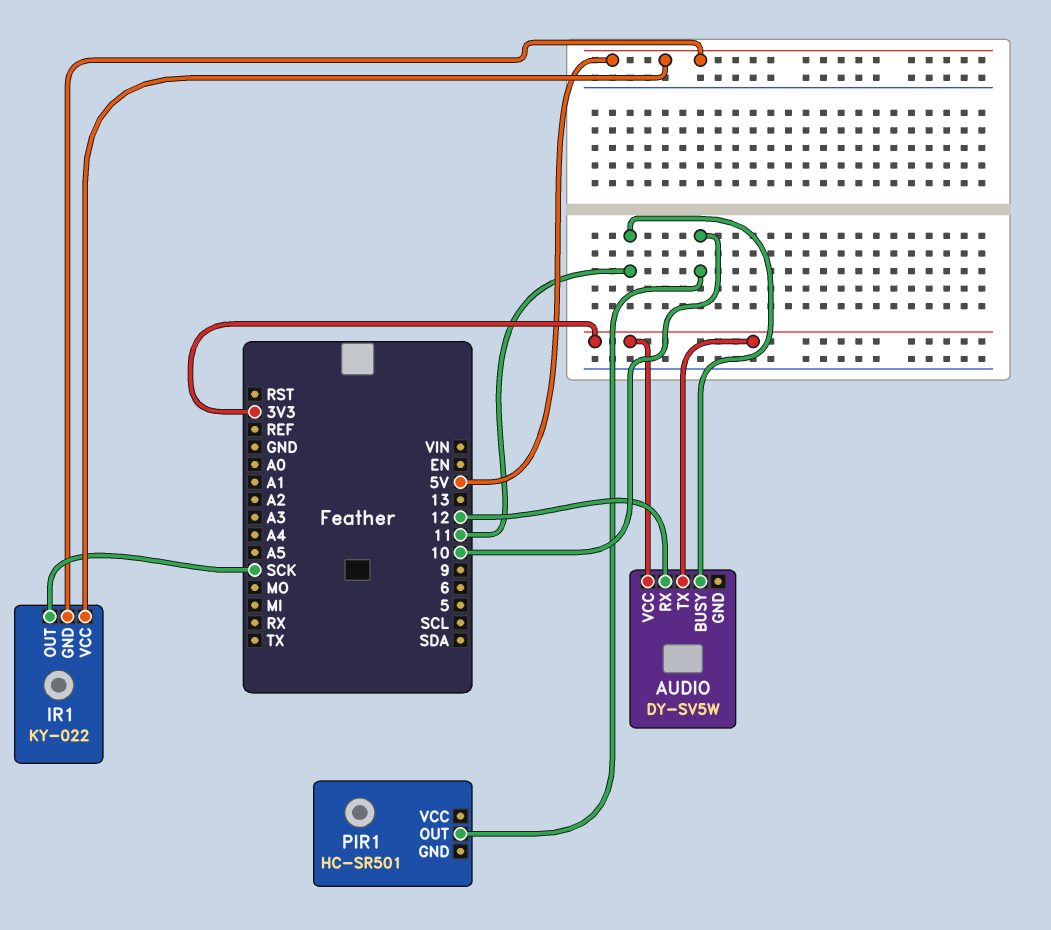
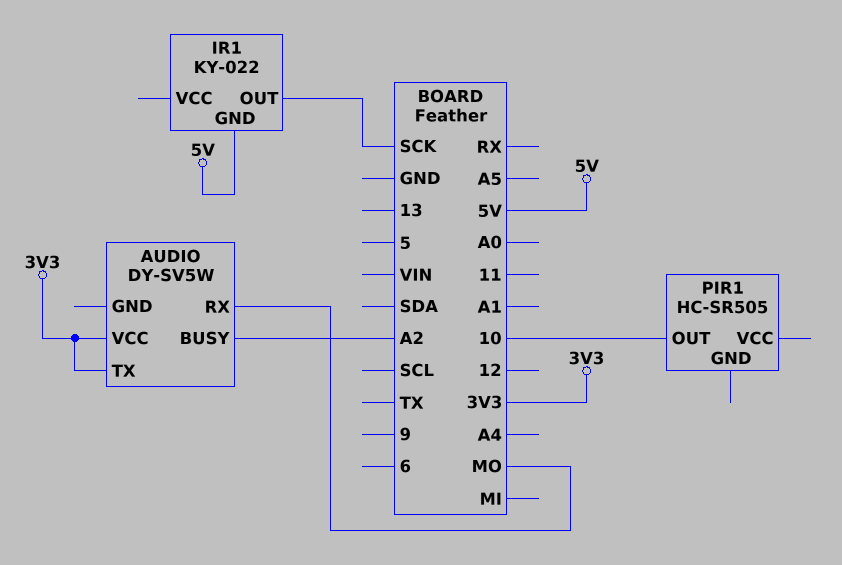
AUDIO pin BUSY: 11 -> A2
AUDIO pin RX: 12 -> MO
IR1 pin VCC: 5V -> none
PIR1: HC-SR501 -> HC-SR505

